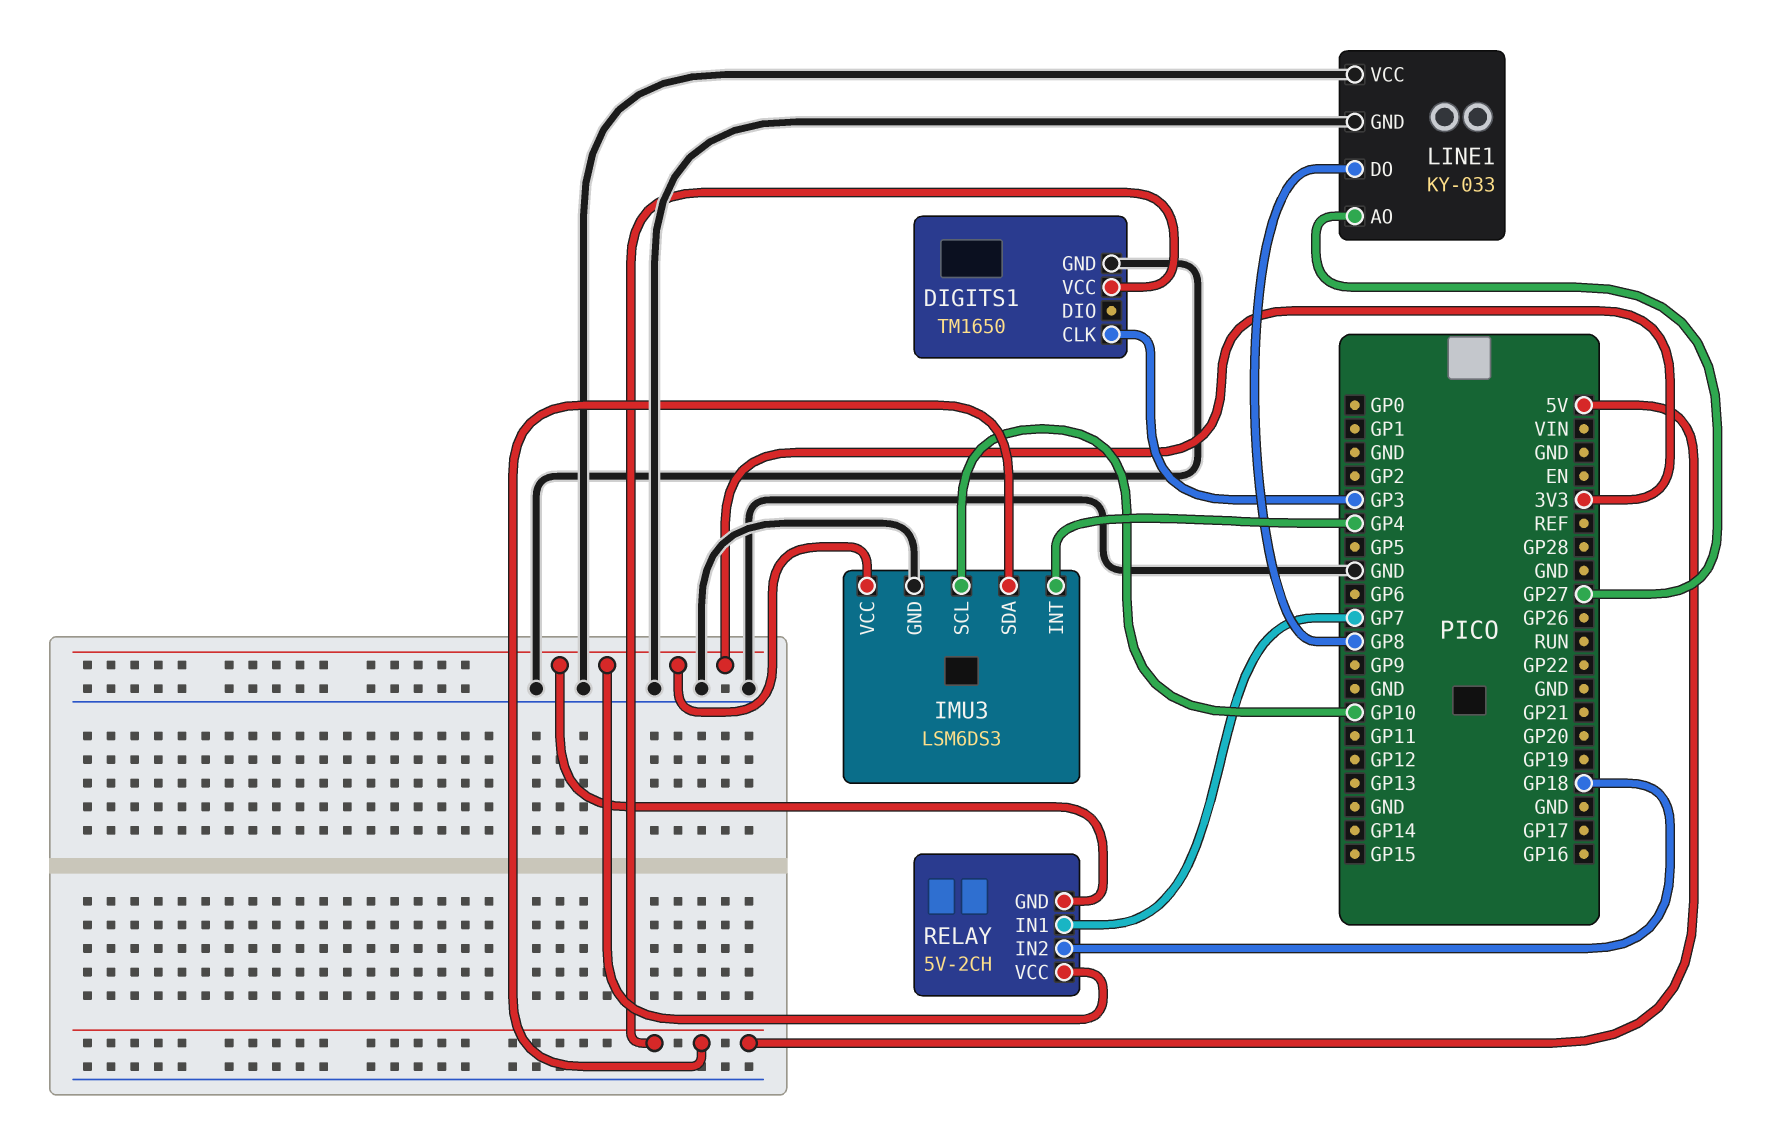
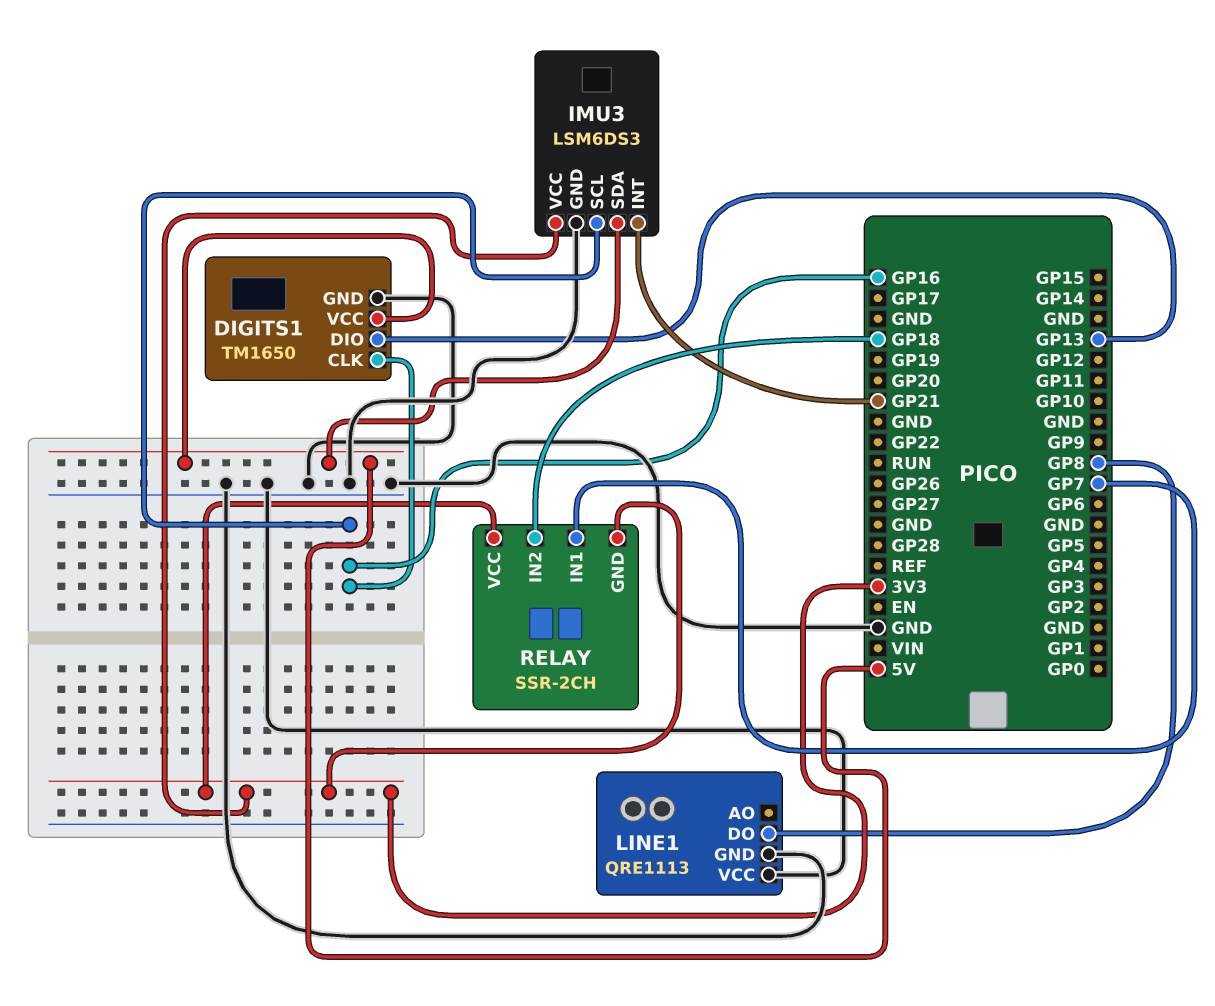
DIGITS1 pin CLK: GP3 -> GP16
DIGITS1 pin DIO: none -> GP13
IMU3 pin INT: GP4 -> GP21
IMU3 pin SCL: GP10 -> GP16
LINE1: KY-033 -> QRE1113
LINE1 pin AO: GP27 -> none
RELAY: 5V-2CH -> SSR-2CH

